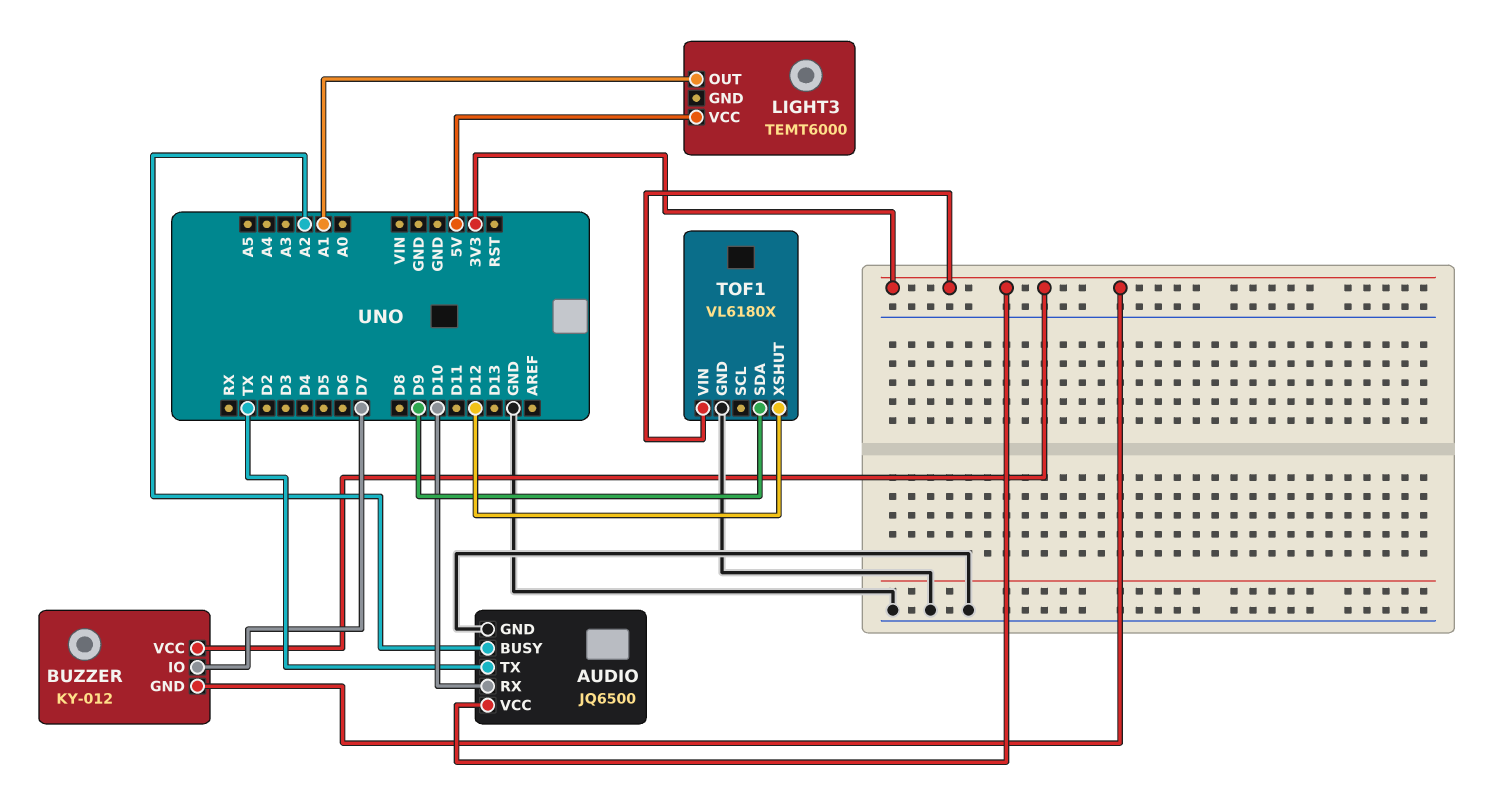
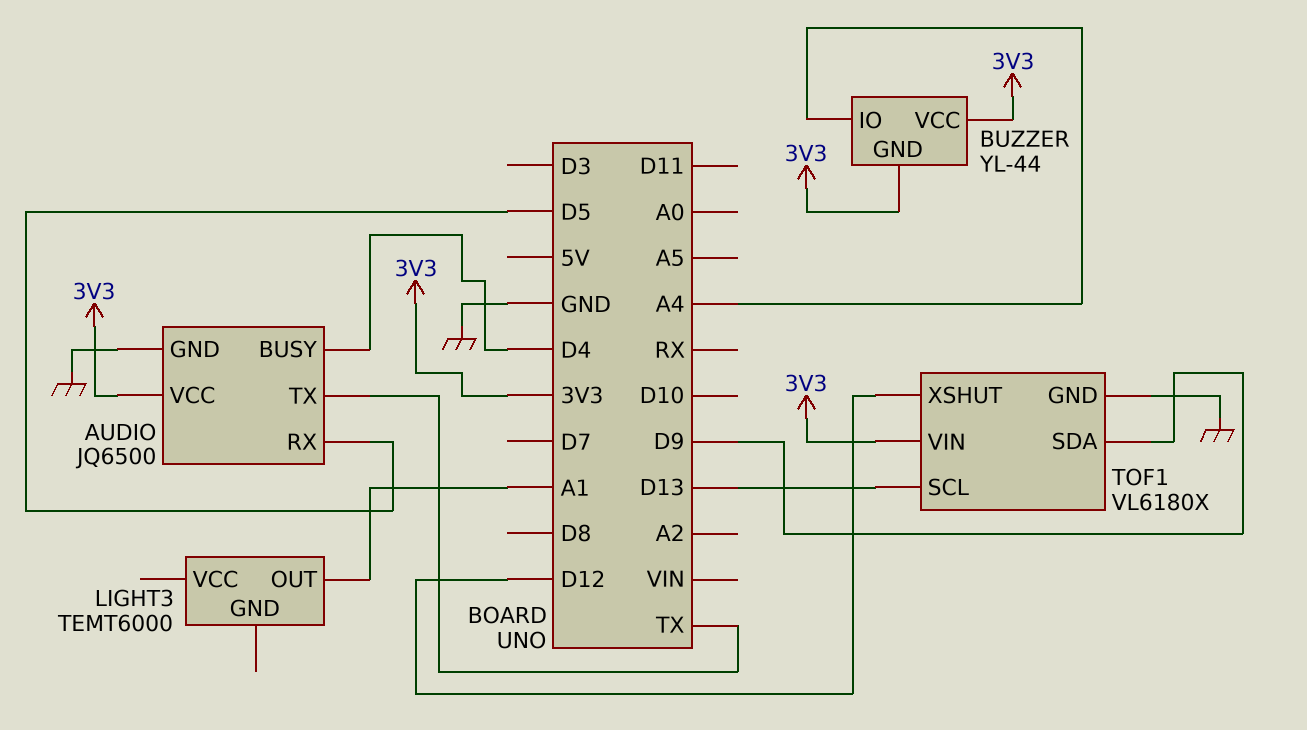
AUDIO pin BUSY: A2 -> D4
AUDIO pin RX: D10 -> D5
BUZZER: KY-012 -> YL-44
BUZZER pin IO: D7 -> A4
LIGHT3 pin VCC: 5V -> none
TOF1 pin SCL: none -> D13

